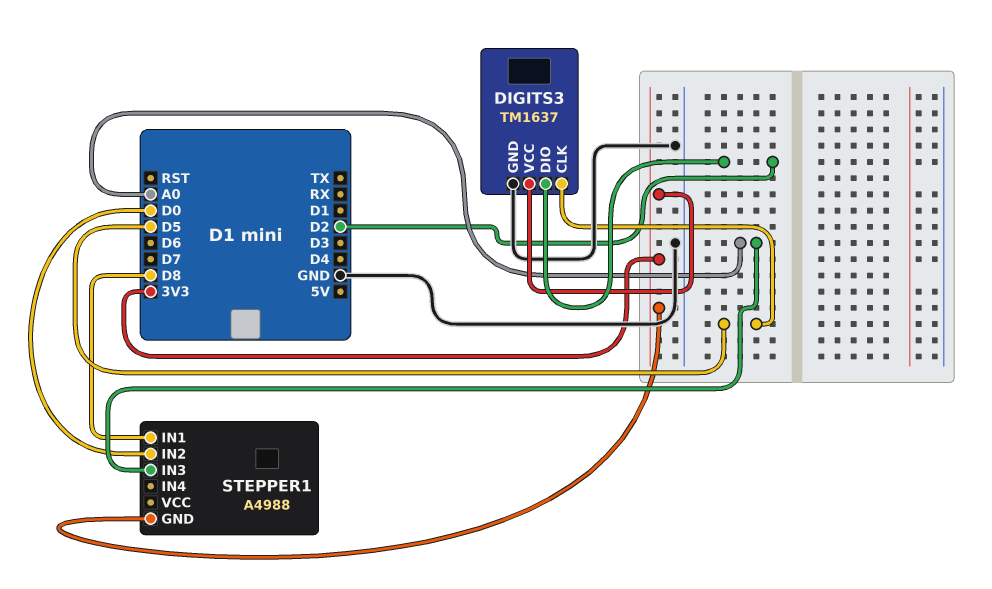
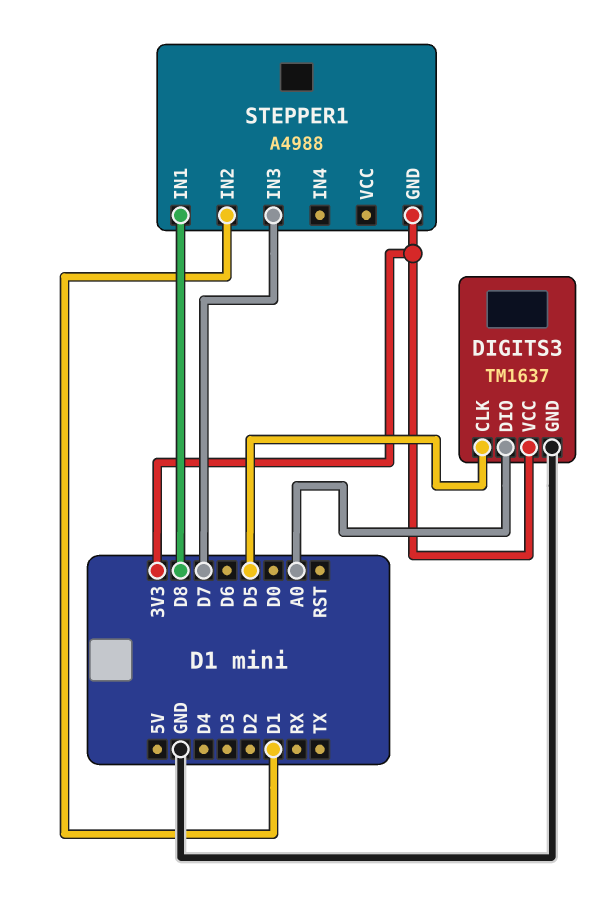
DIGITS3 pin DIO: D2 -> A0
STEPPER1 pin IN2: D0 -> D1
STEPPER1 pin IN3: A0 -> D7

